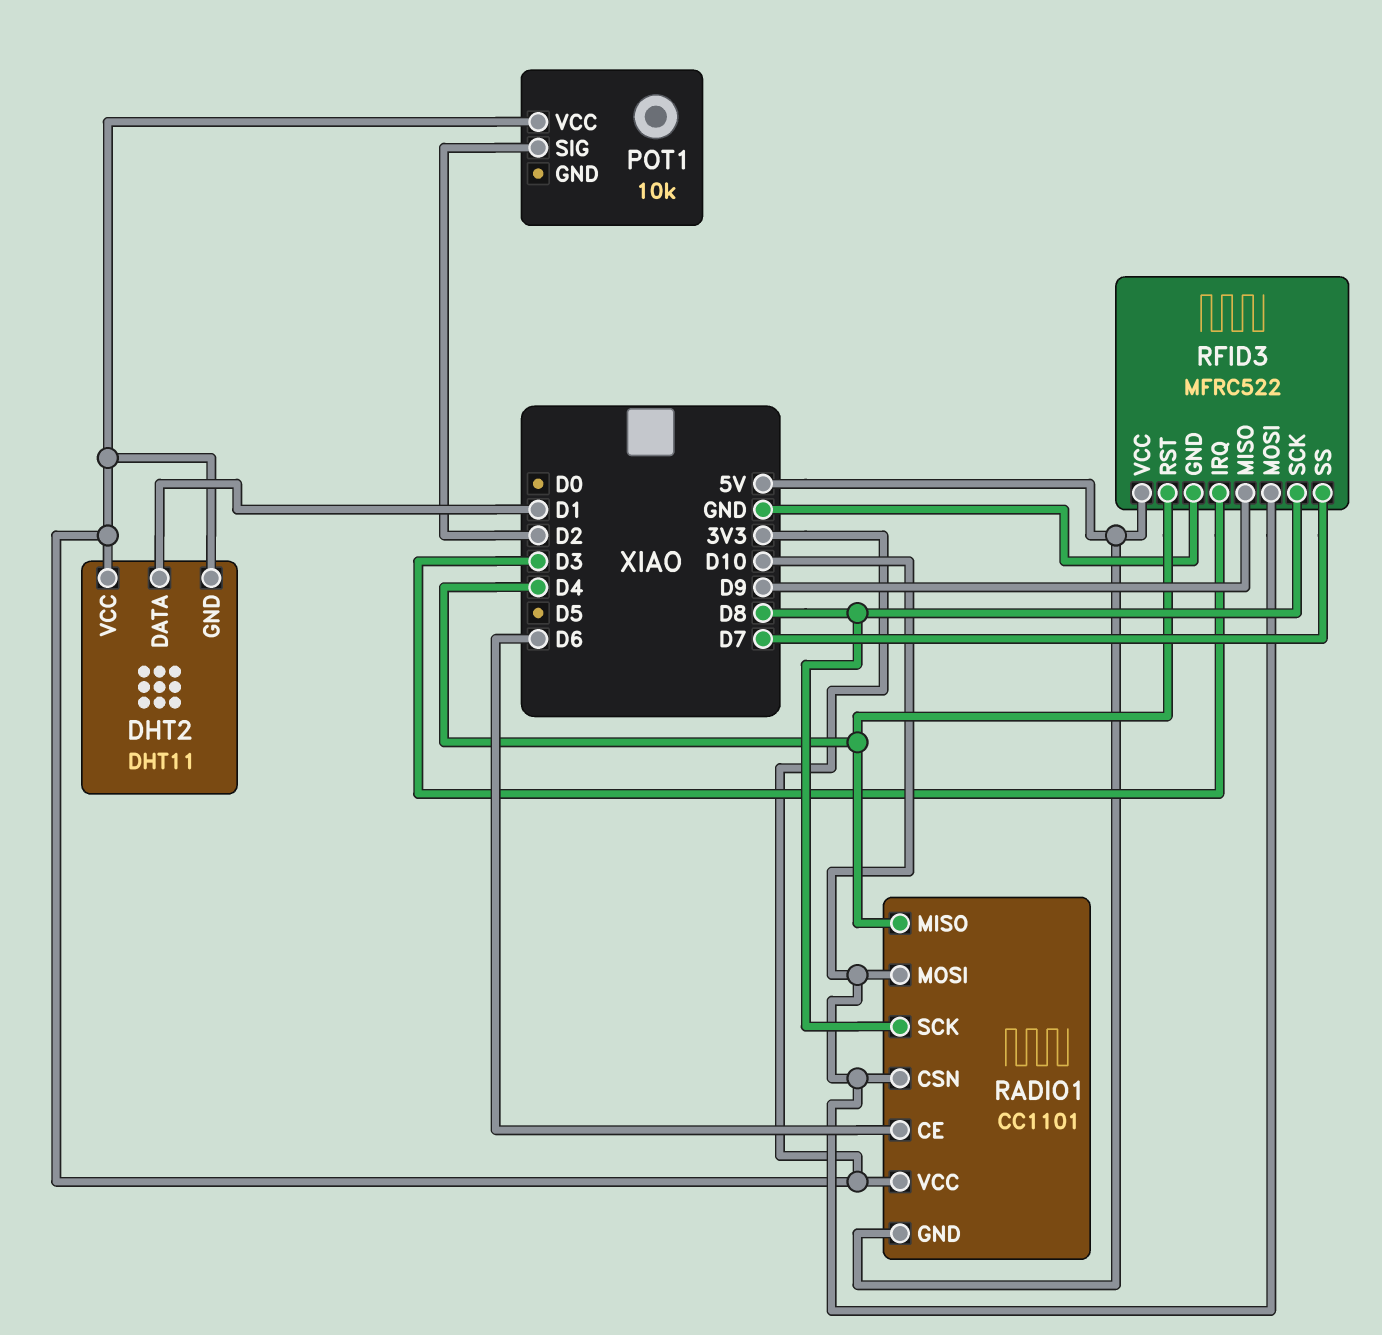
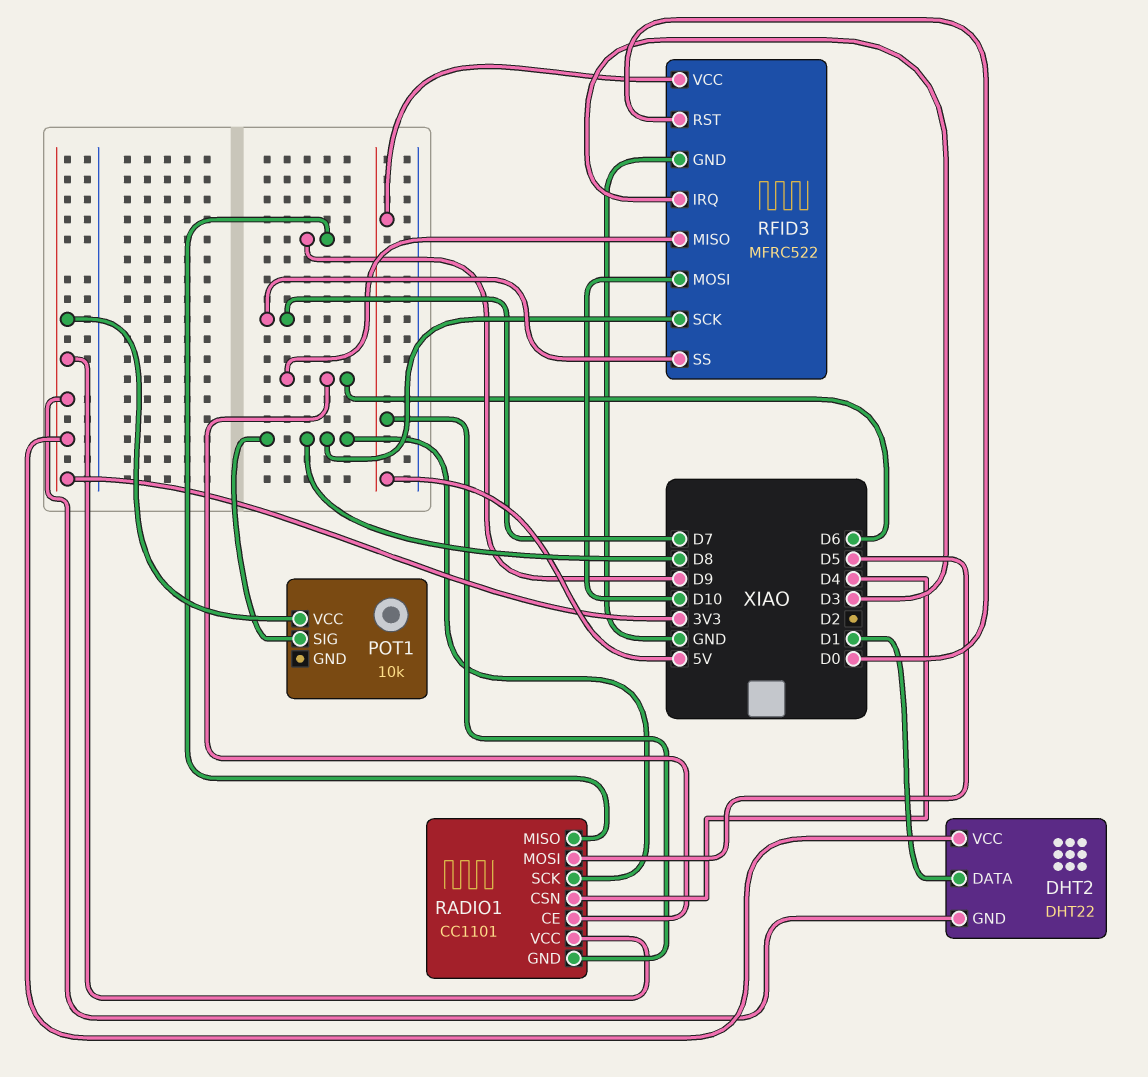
DHT2: DHT11 -> DHT22
POT1 pin SIG: D2 -> D8
RADIO1 pin CSN: D10 -> D4
RADIO1 pin MISO: D4 -> D9
RADIO1 pin MOSI: D10 -> D5
RFID3 pin MISO: D9 -> D6
RFID3 pin RST: D4 -> D0

